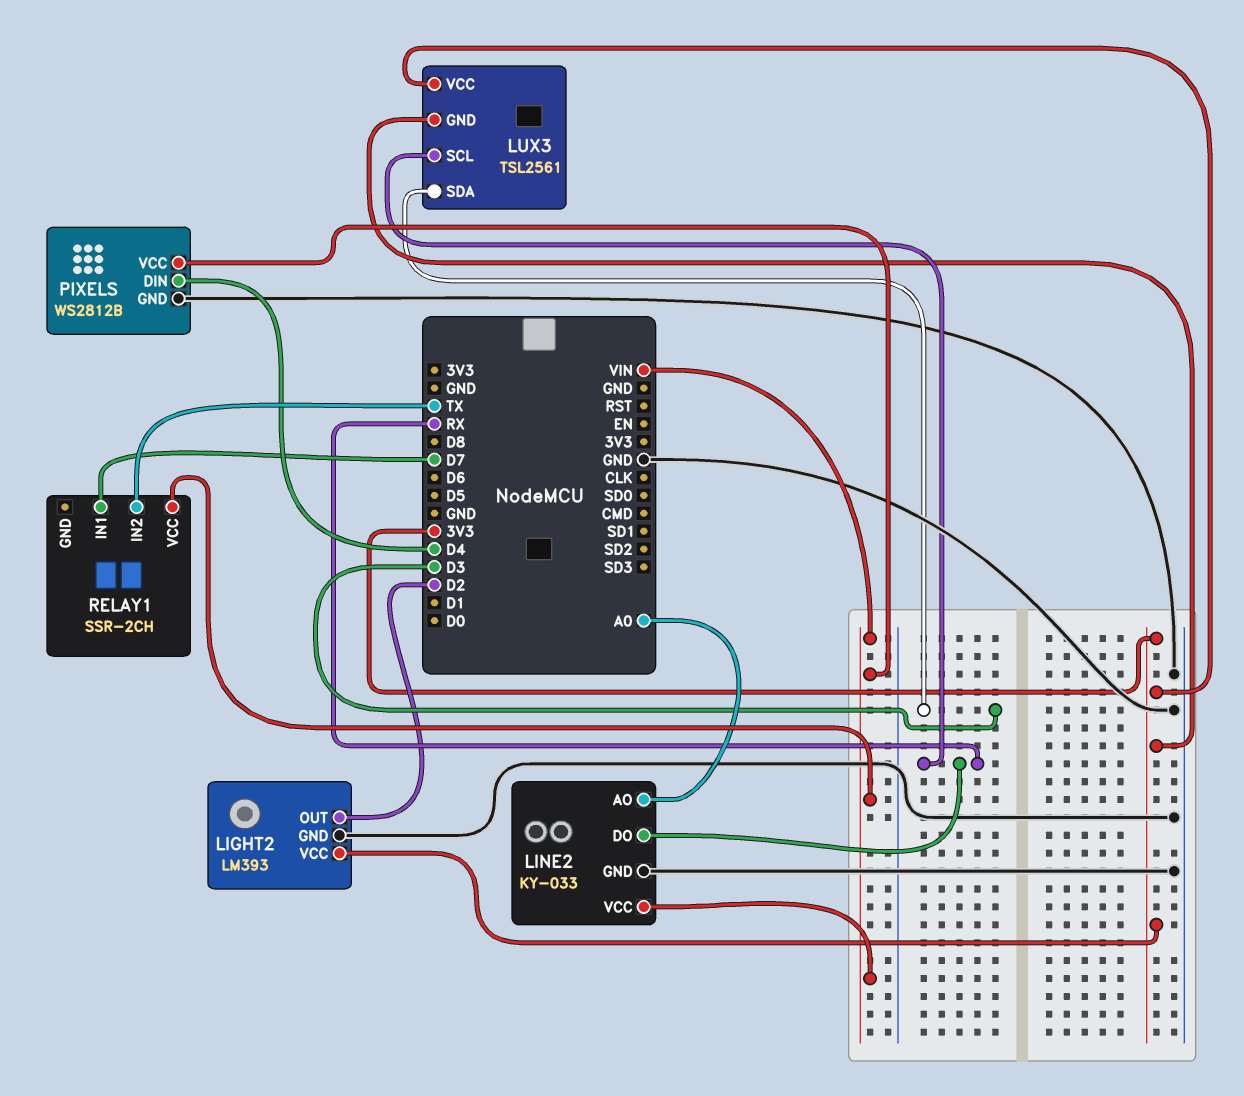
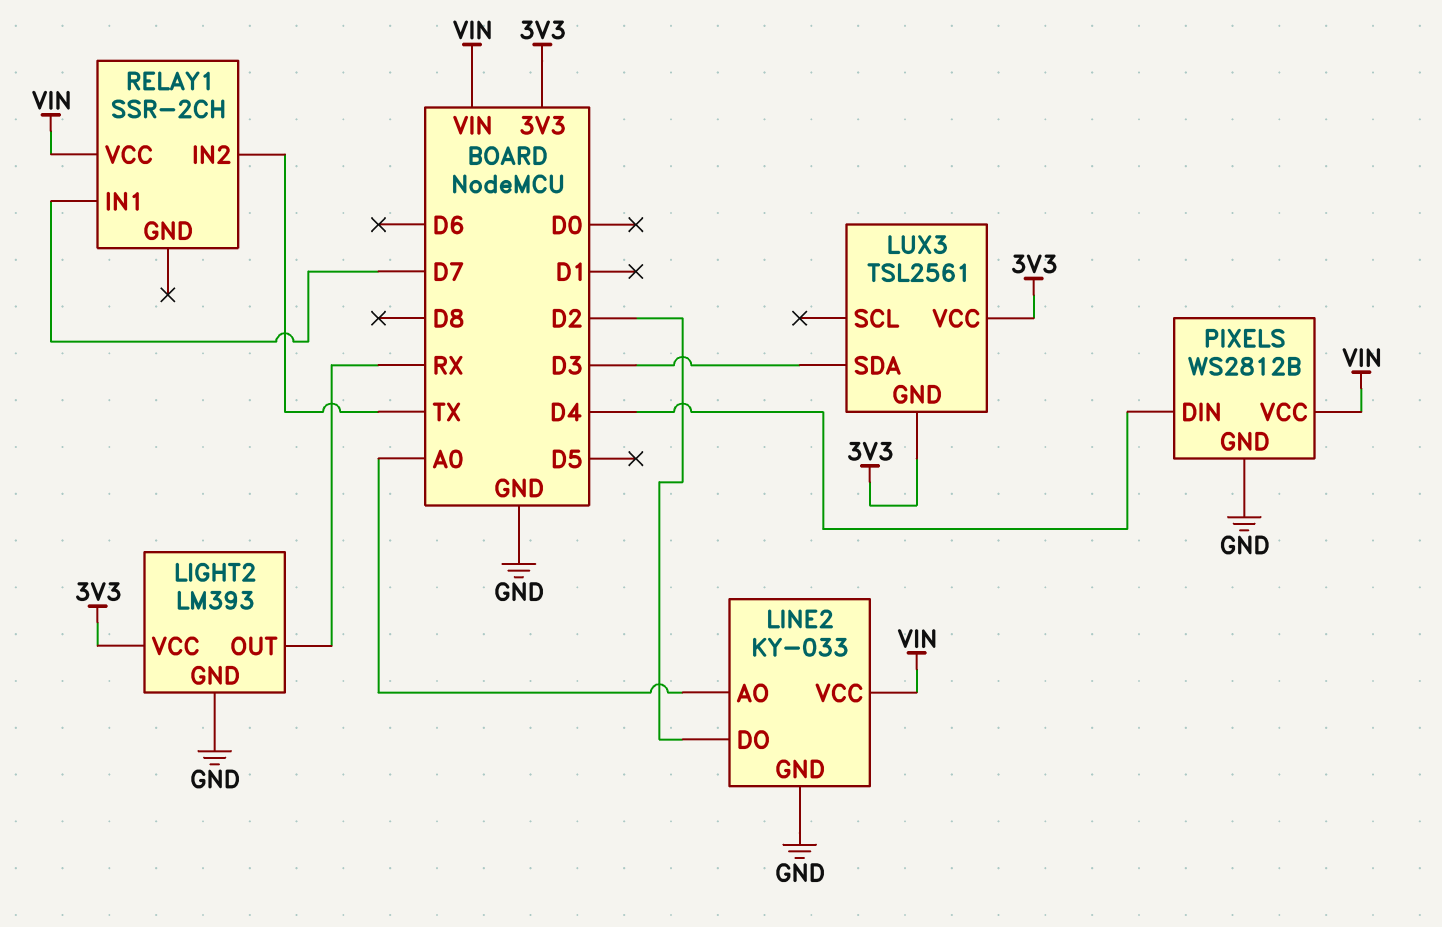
LIGHT2 pin OUT: D2 -> RX
LINE2 pin DO: RX -> D2
LUX3 pin SCL: RX -> none

